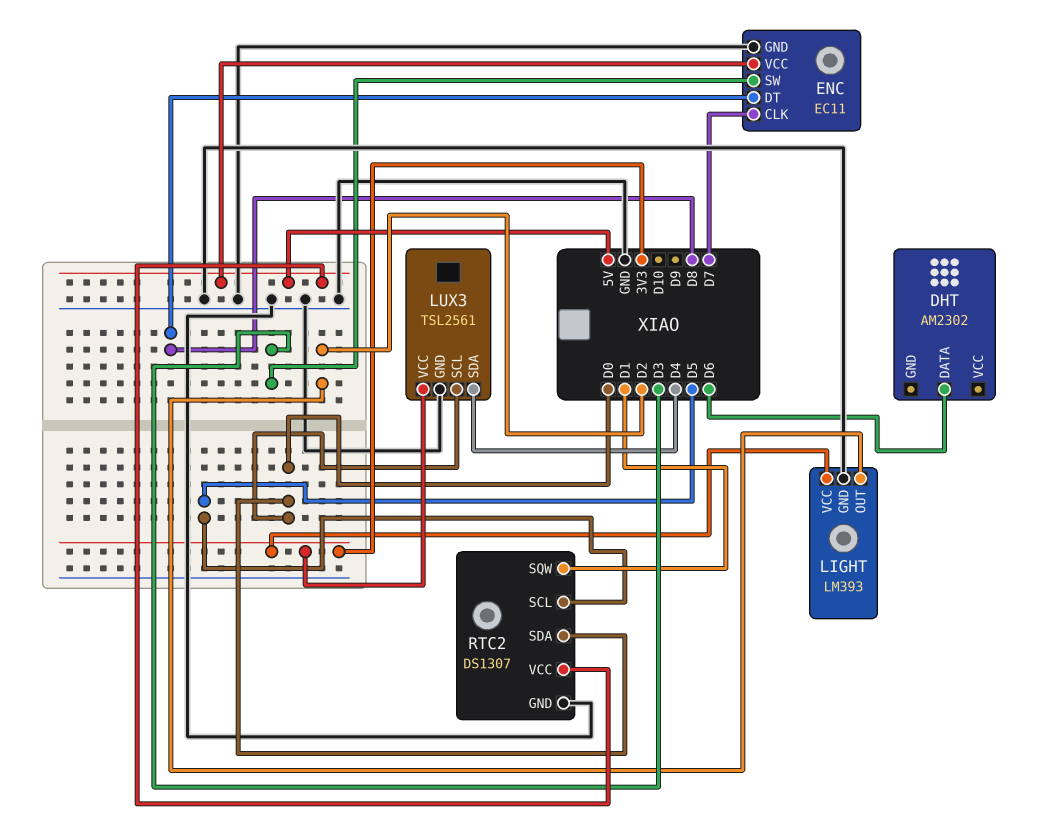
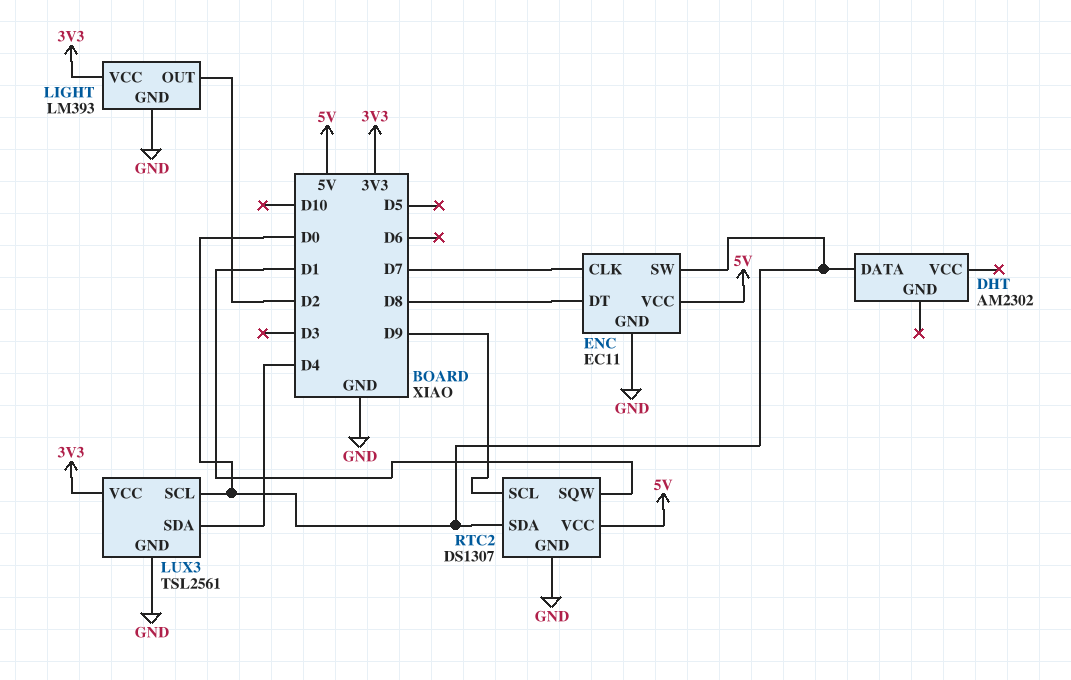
DHT pin DATA: D6 -> D0
ENC pin SW: D3 -> D0
RTC2 pin SCL: D5 -> D9

